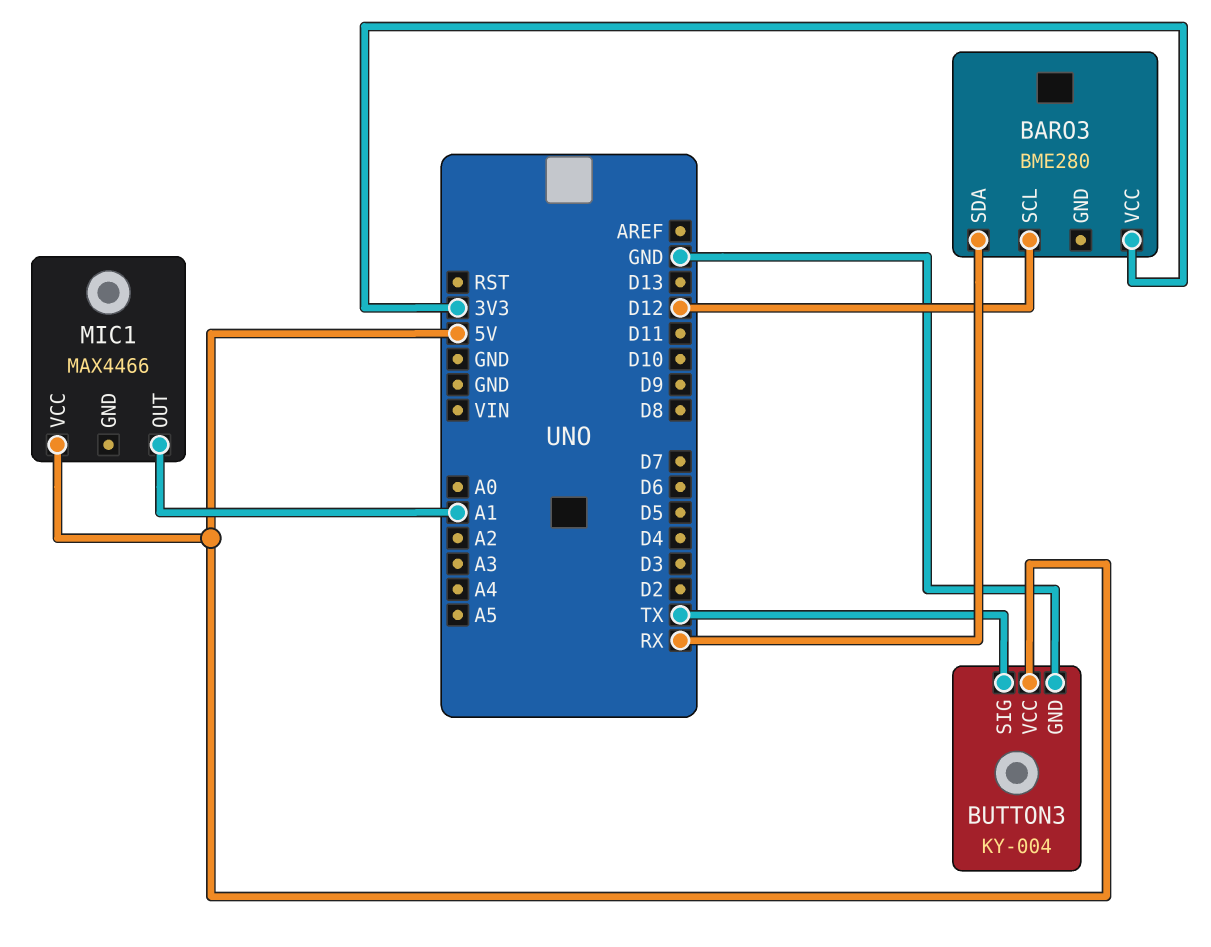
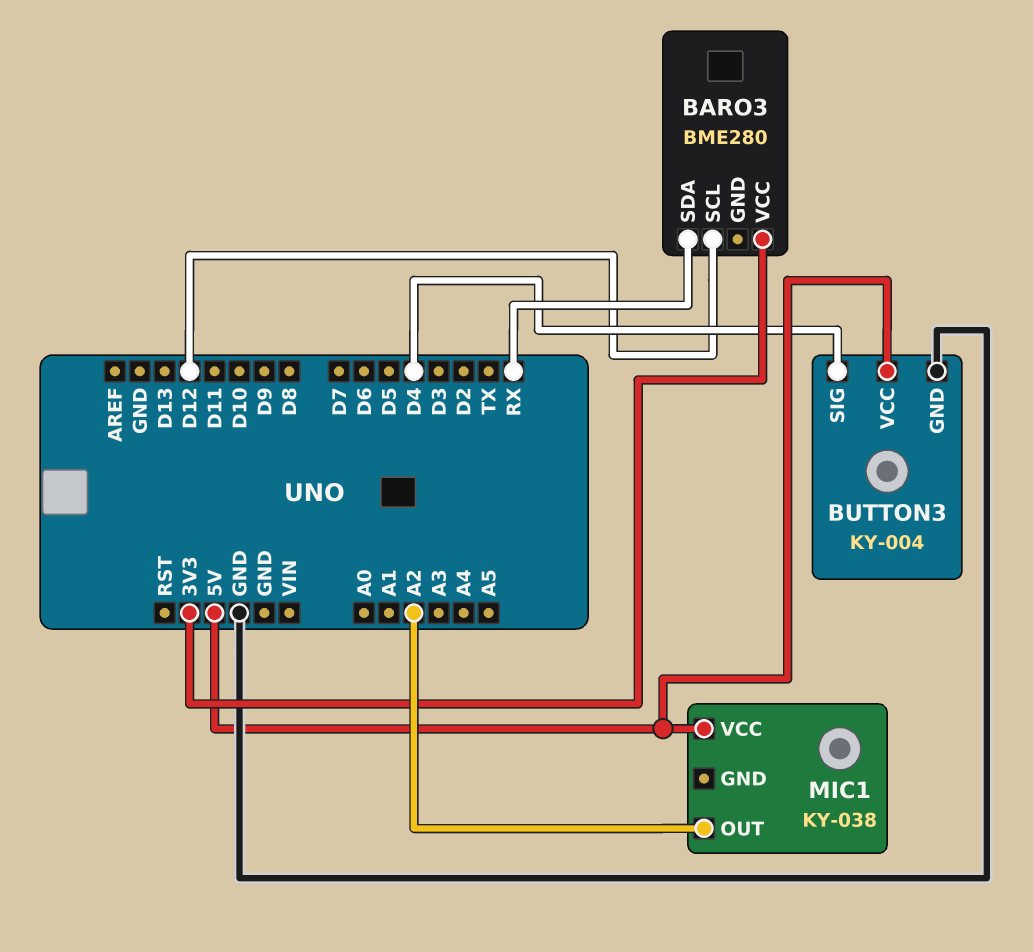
BUTTON3 pin SIG: TX -> D4
MIC1: MAX4466 -> KY-038
MIC1 pin OUT: A1 -> A2

